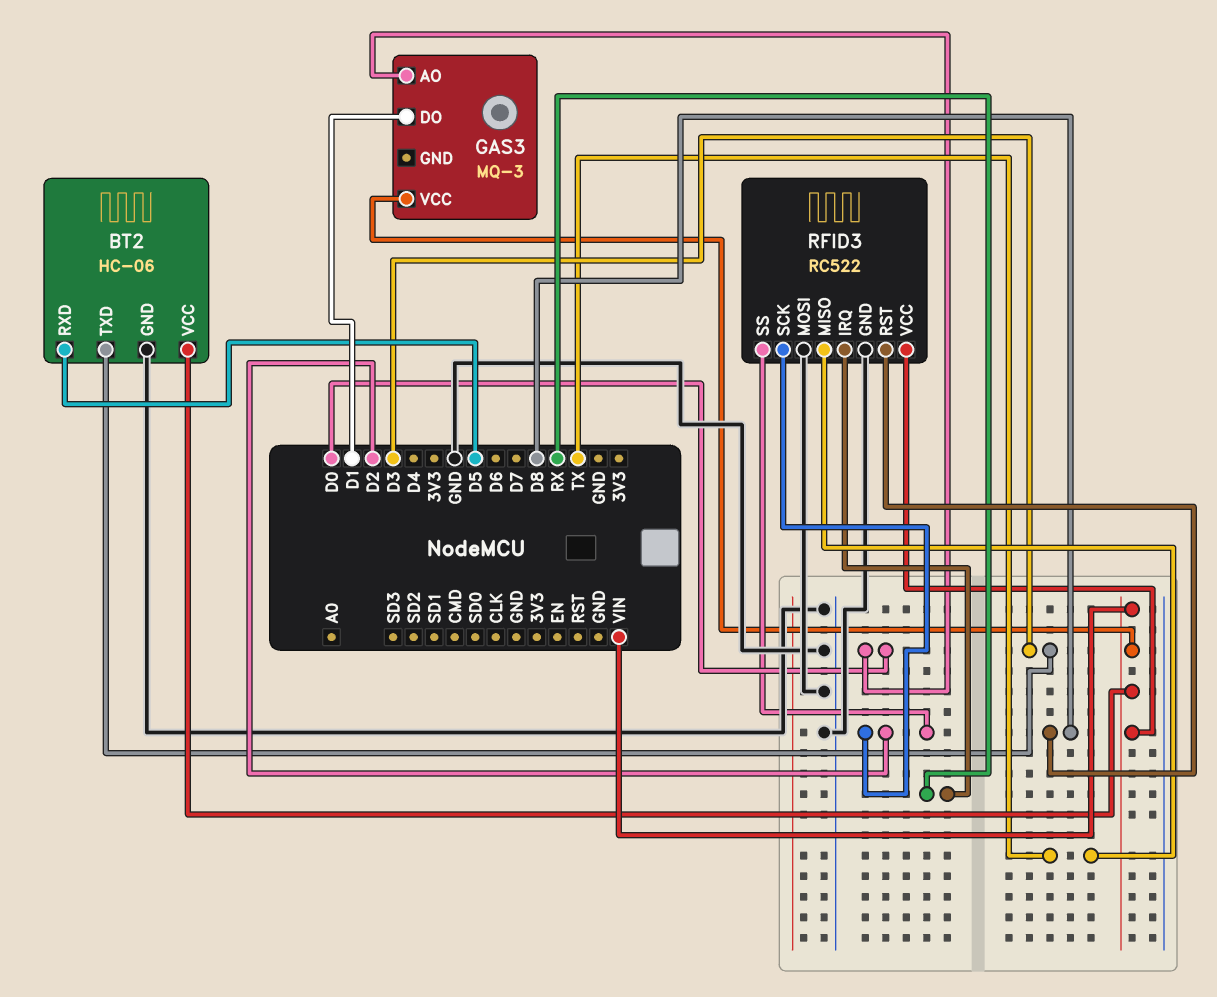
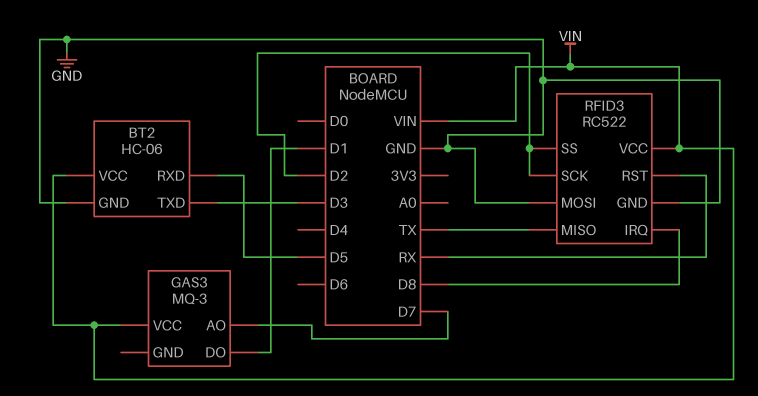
GAS3 pin AO: D0 -> D7
RFID3 pin IRQ: RX -> D8
RFID3 pin RST: D8 -> RX

